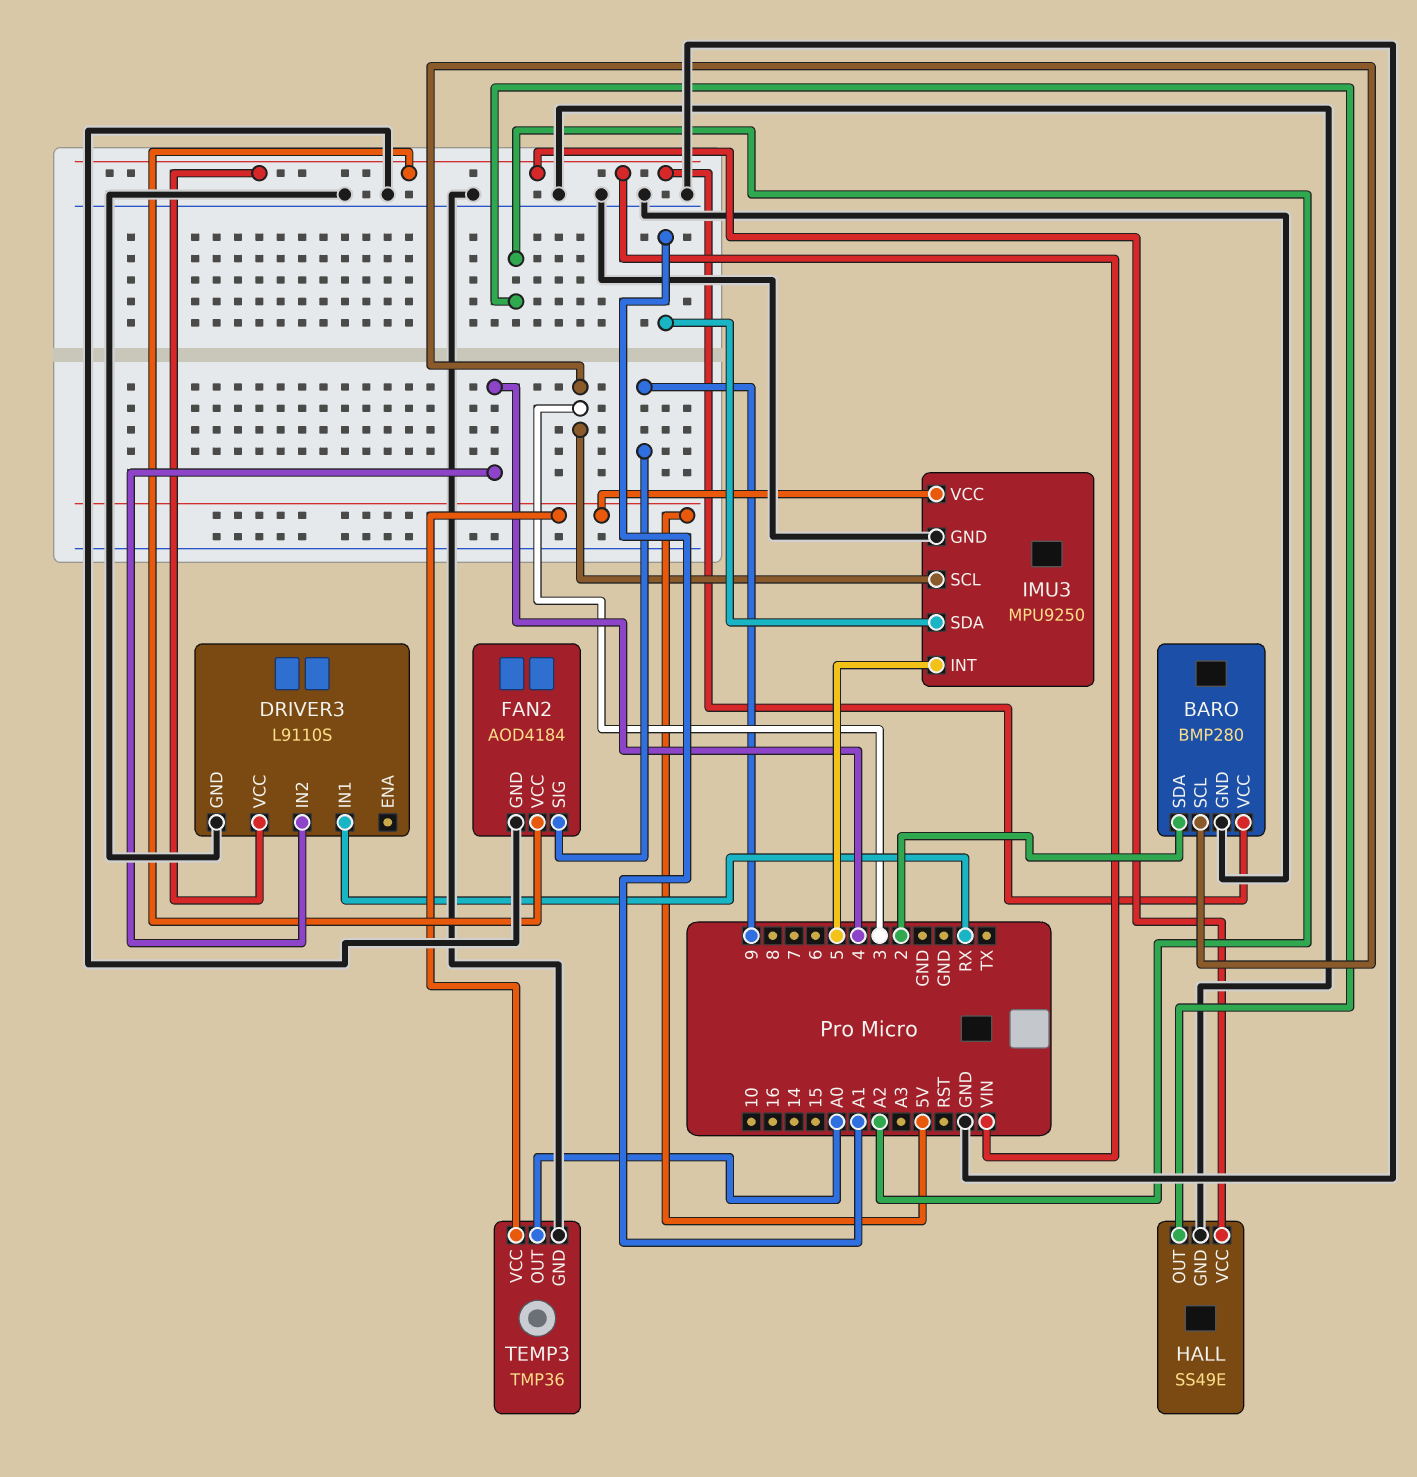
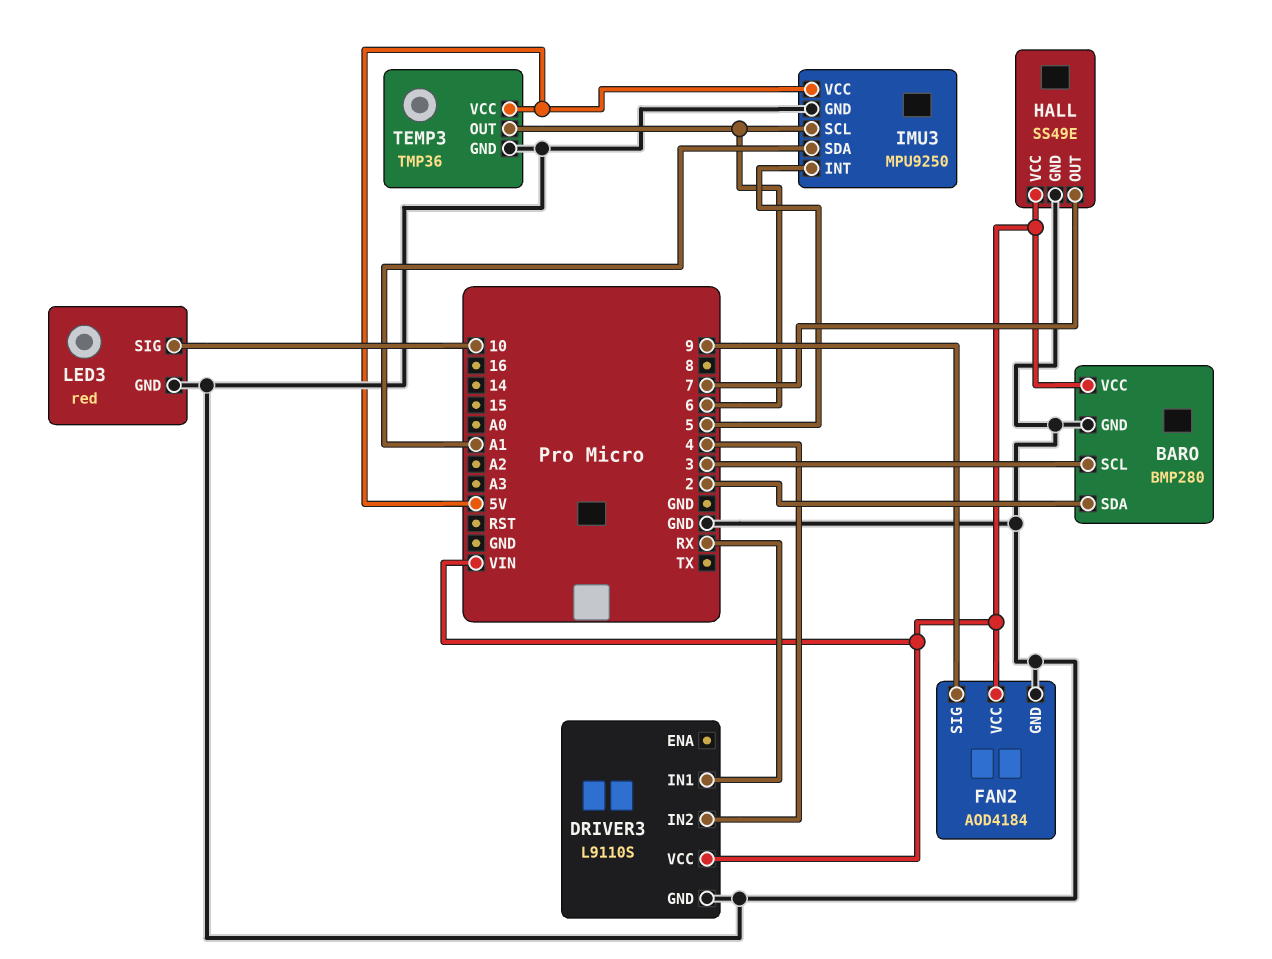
HALL pin OUT: A2 -> 7
IMU3 pin SCL: 3 -> 6
LED3: none -> red
LED3 pin GND: none -> GND
LED3 pin SIG: none -> 10
TEMP3 pin OUT: A0 -> 6

